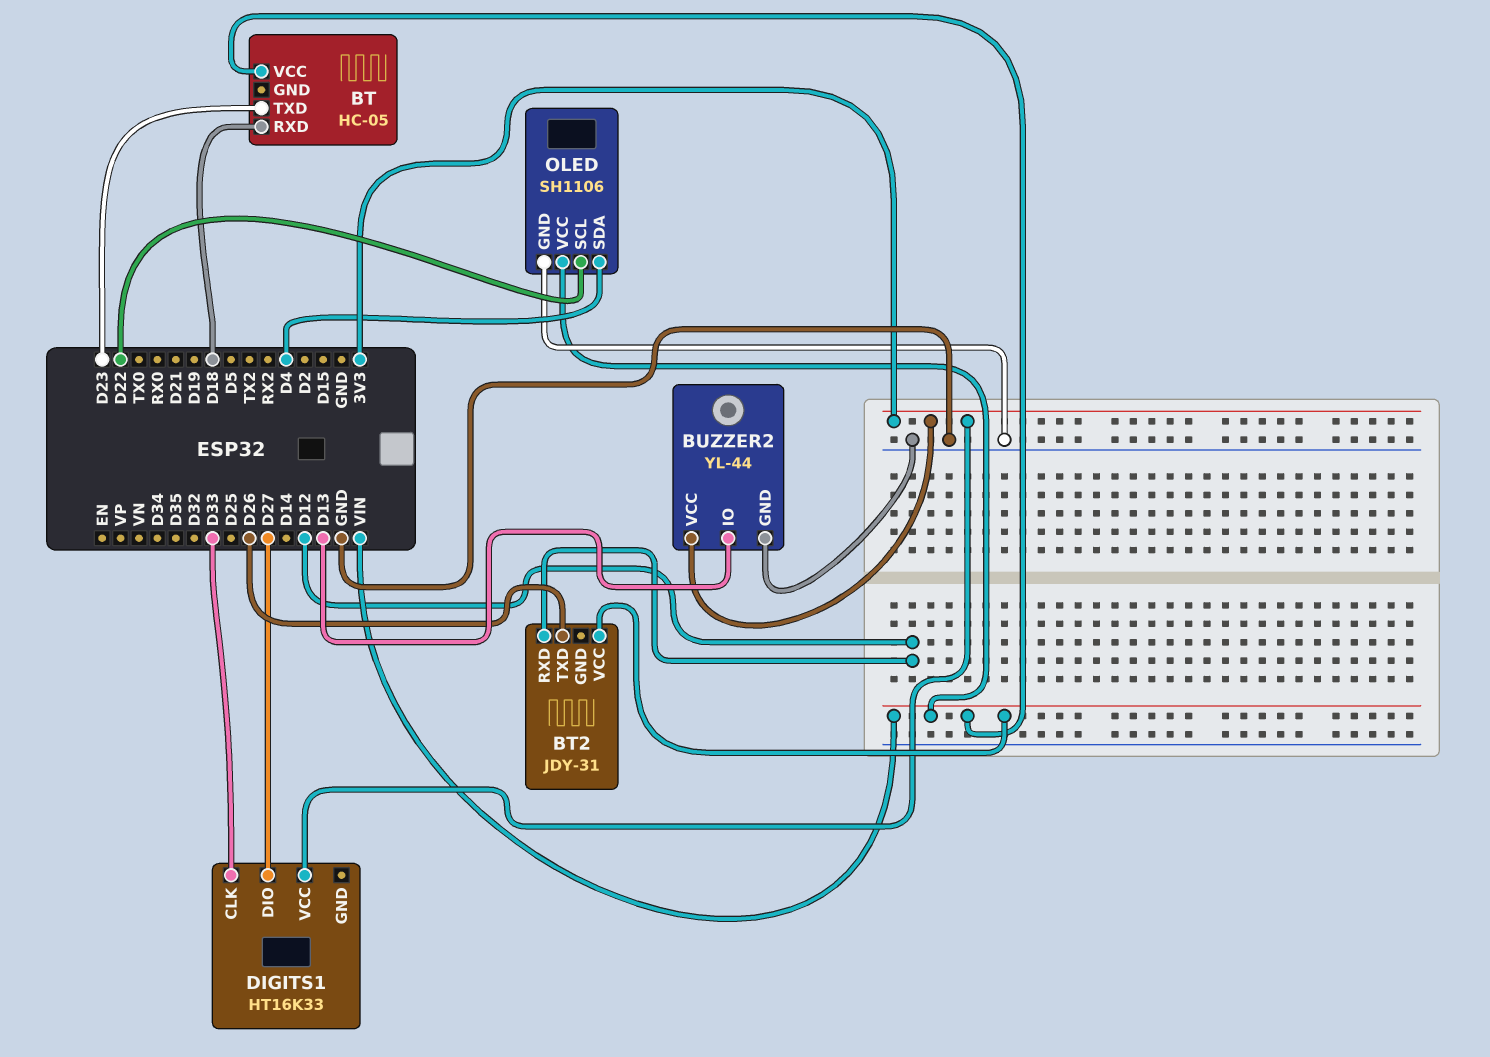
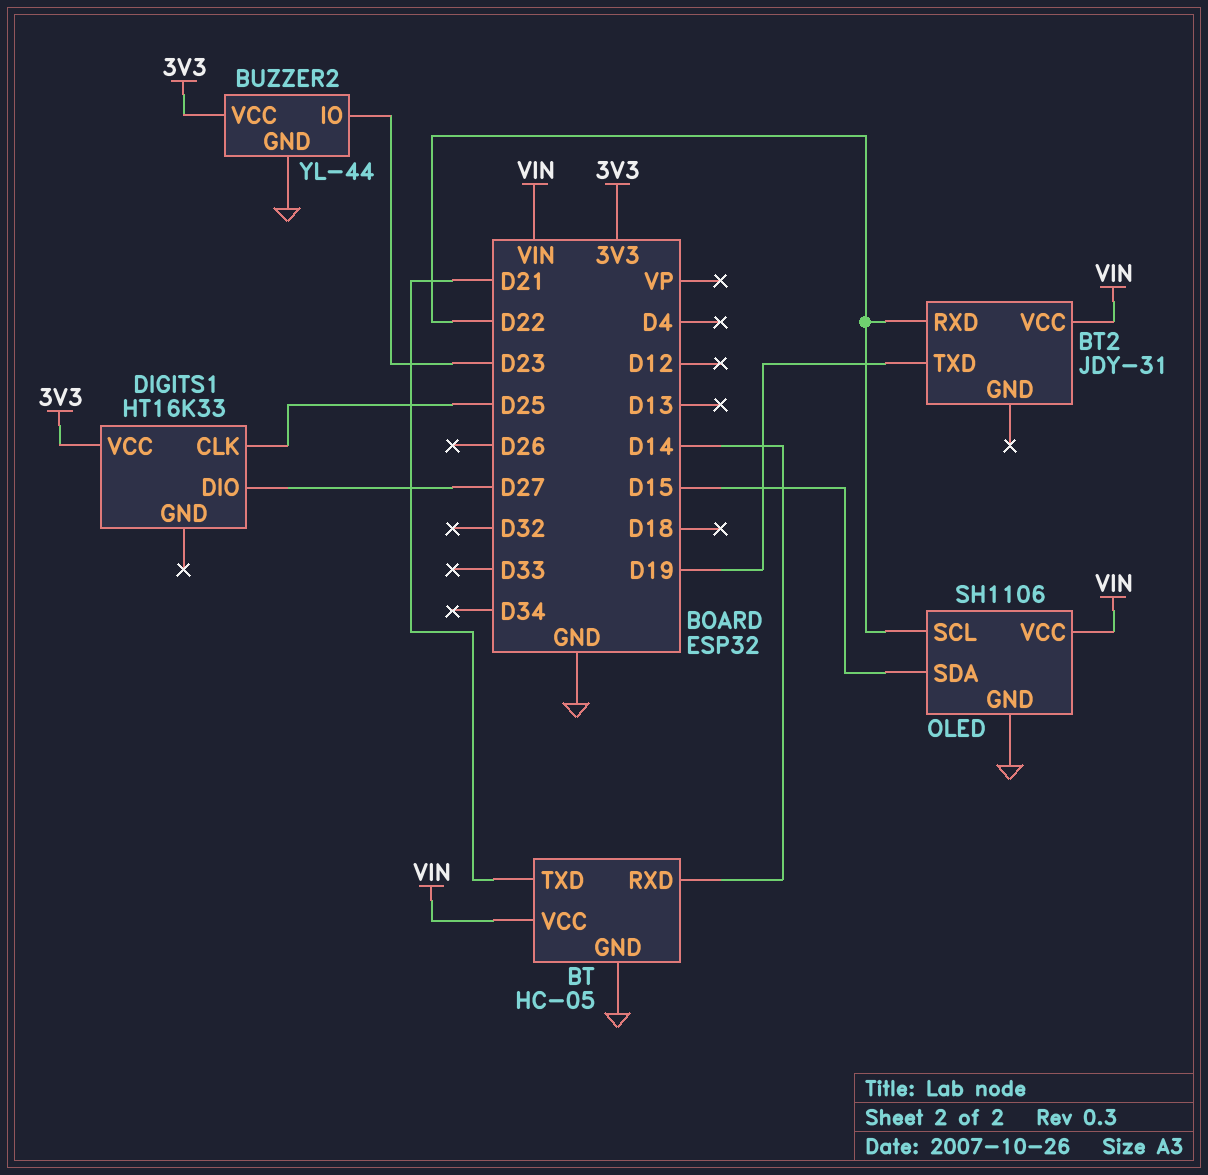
BT pin GND: none -> GND
BT pin RXD: D18 -> D14
BT pin TXD: D23 -> D21
BT2 pin RXD: D12 -> D22
BT2 pin TXD: D26 -> D19
BUZZER2 pin IO: D13 -> D23
DIGITS1 pin CLK: D33 -> D25
OLED pin SDA: D4 -> D15

